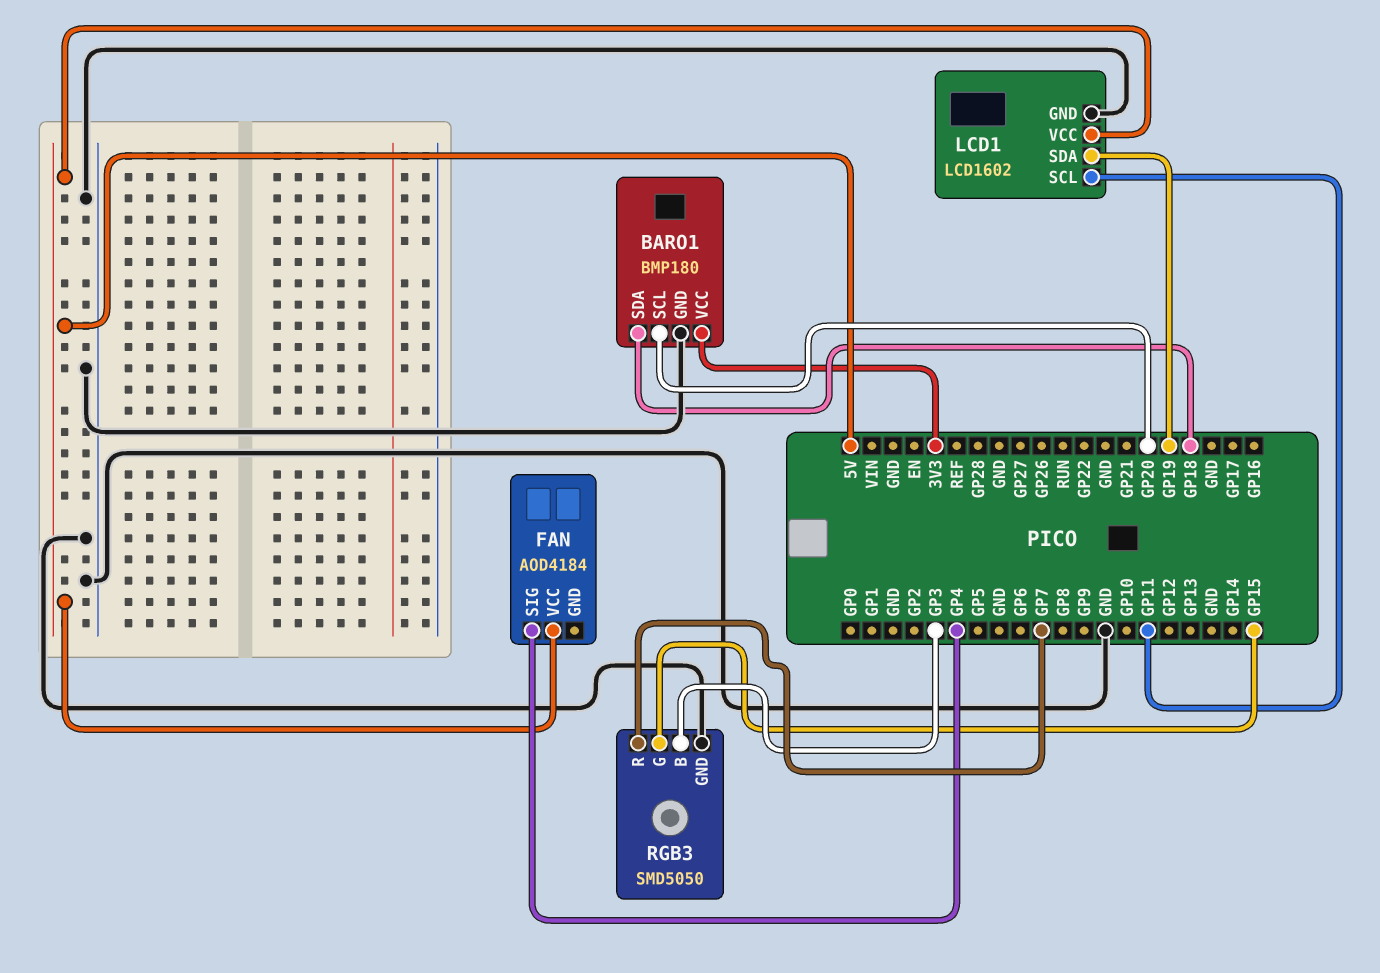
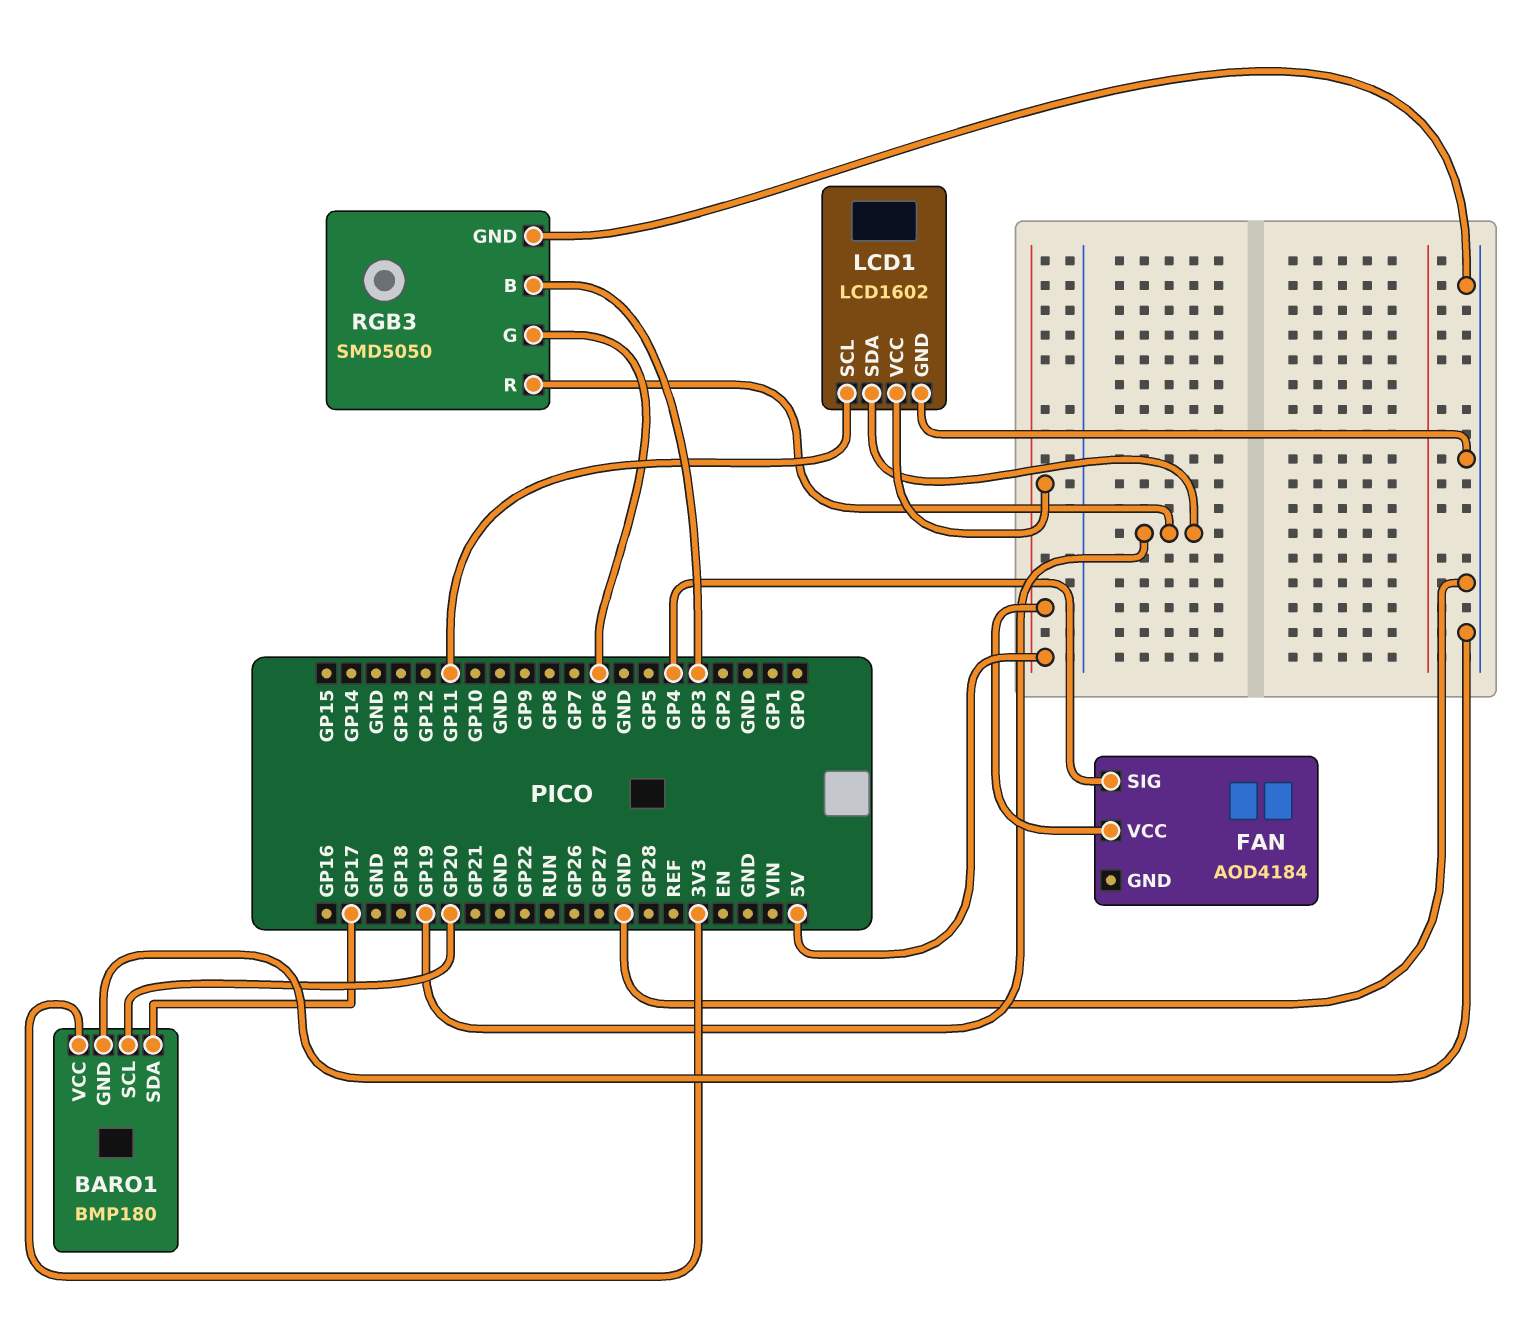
BARO1 pin SDA: GP18 -> GP17
RGB3 pin G: GP15 -> GP6
RGB3 pin R: GP7 -> GP19

